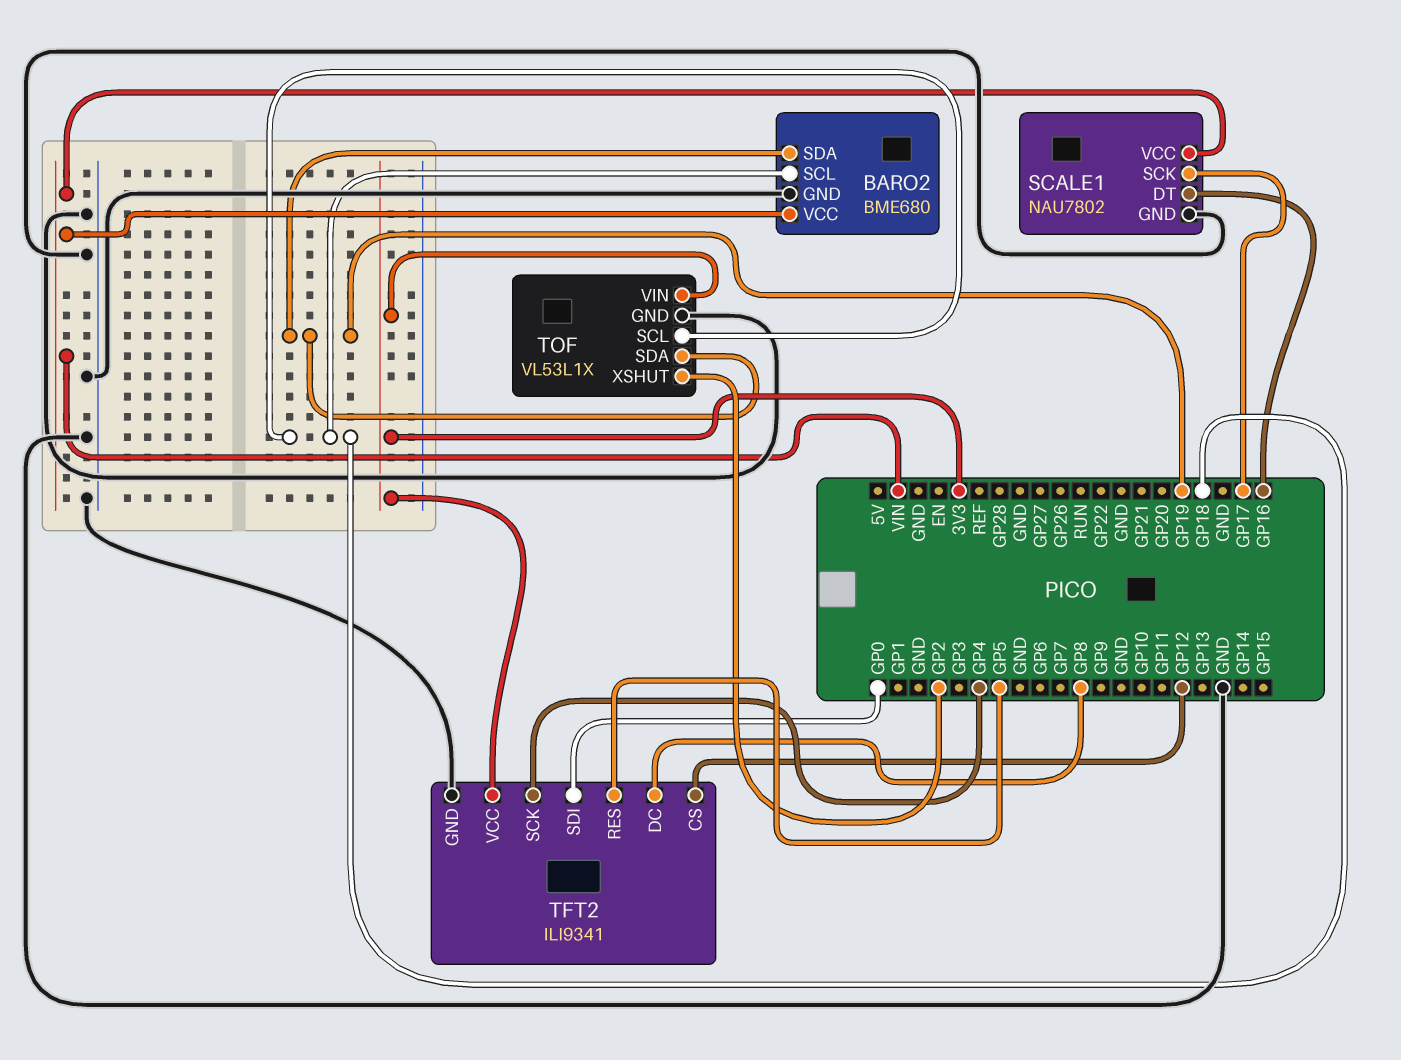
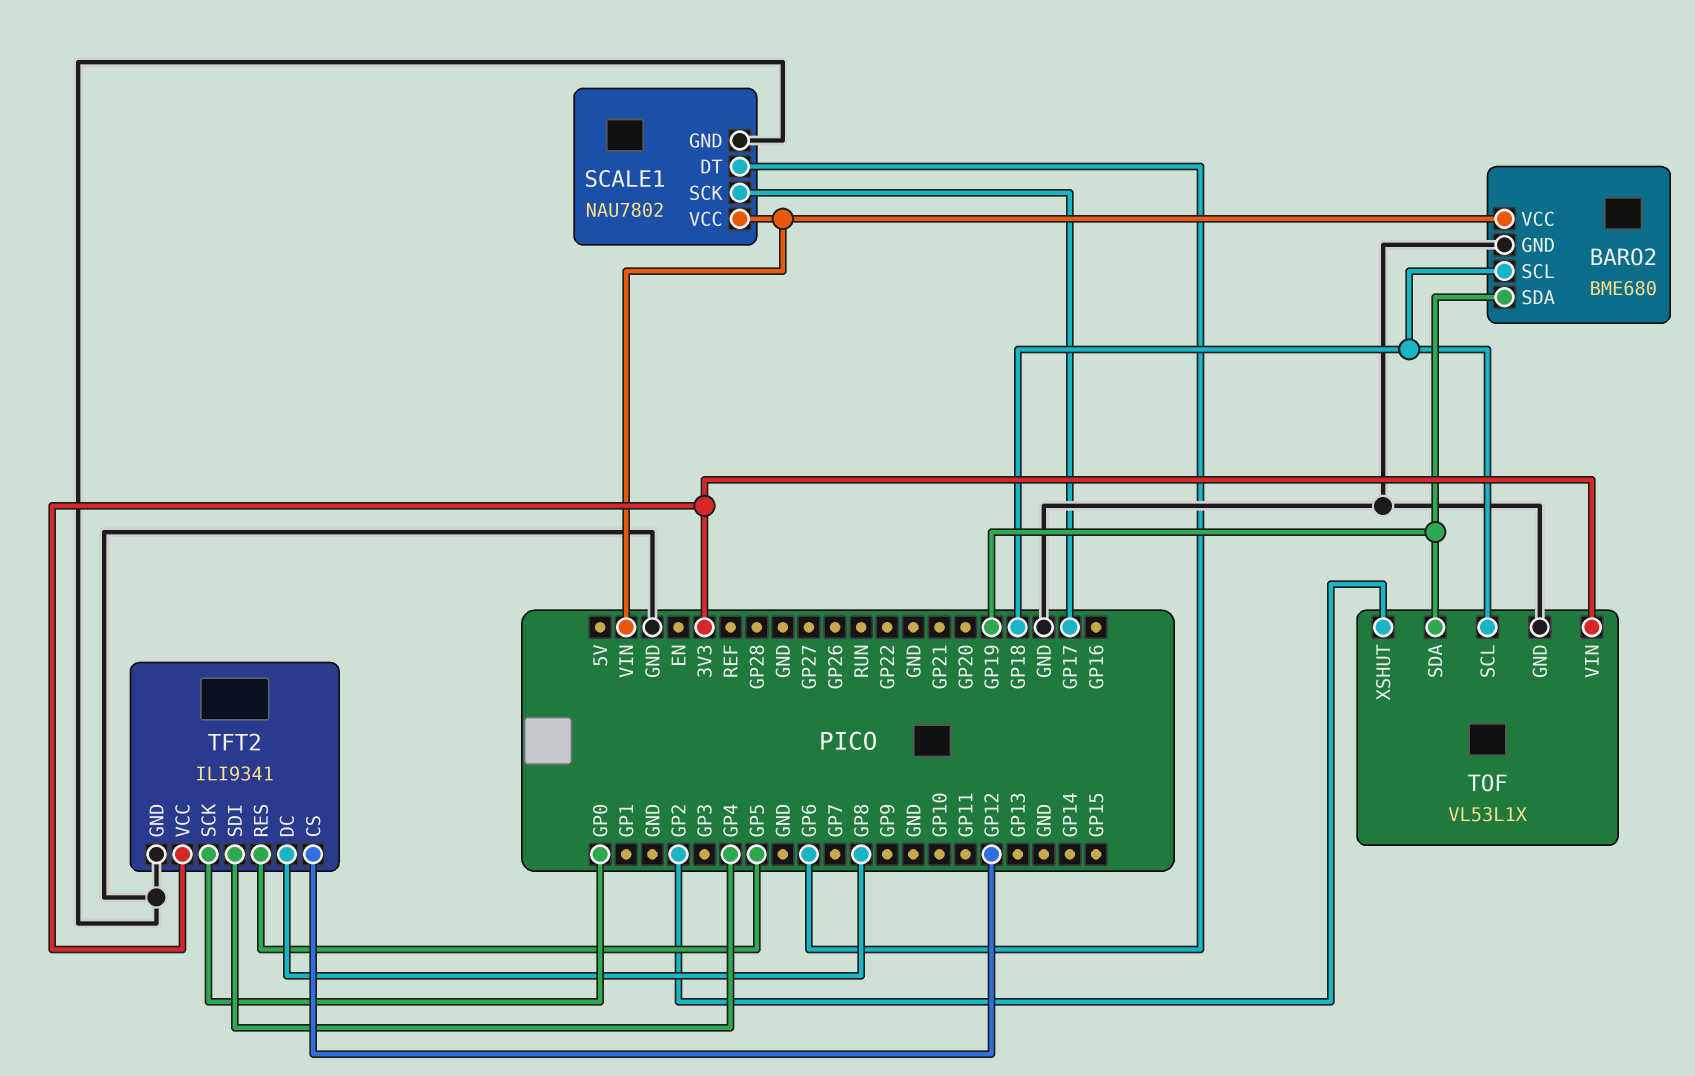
SCALE1 pin DT: GP16 -> GP6
TFT2 pin SCK: GP4 -> GP0
TFT2 pin SDI: GP0 -> GP4

